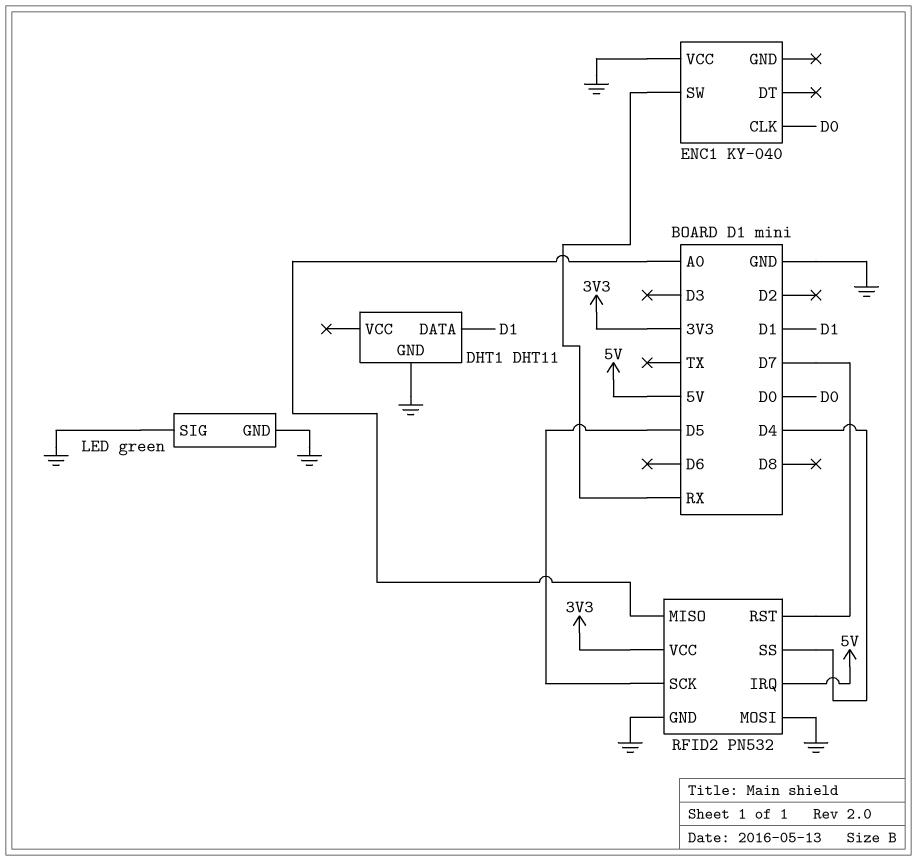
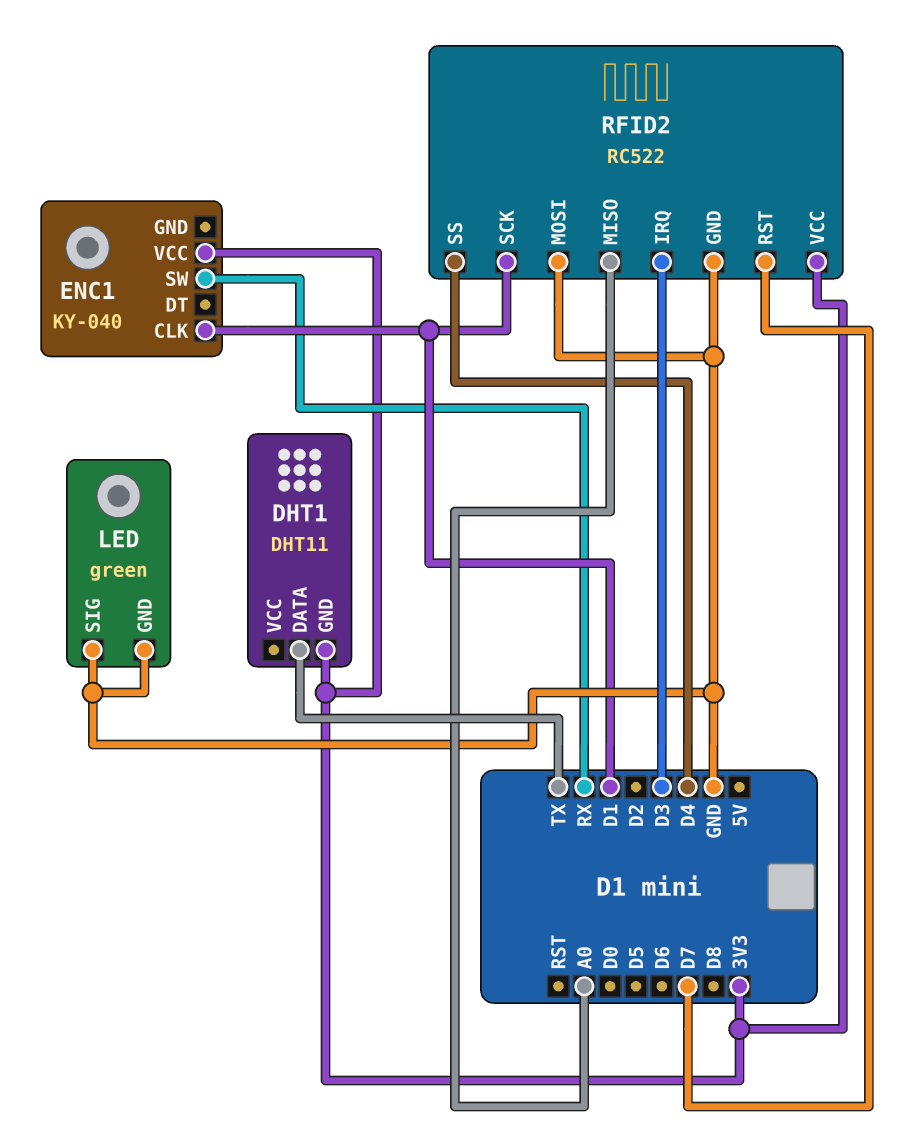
DHT1 pin DATA: D1 -> TX
DHT1 pin GND: GND -> 3V3
ENC1 pin CLK: D0 -> D1
ENC1 pin VCC: GND -> 3V3
RFID2: PN532 -> RC522
RFID2 pin IRQ: 5V -> D3
RFID2 pin SCK: D5 -> D1

